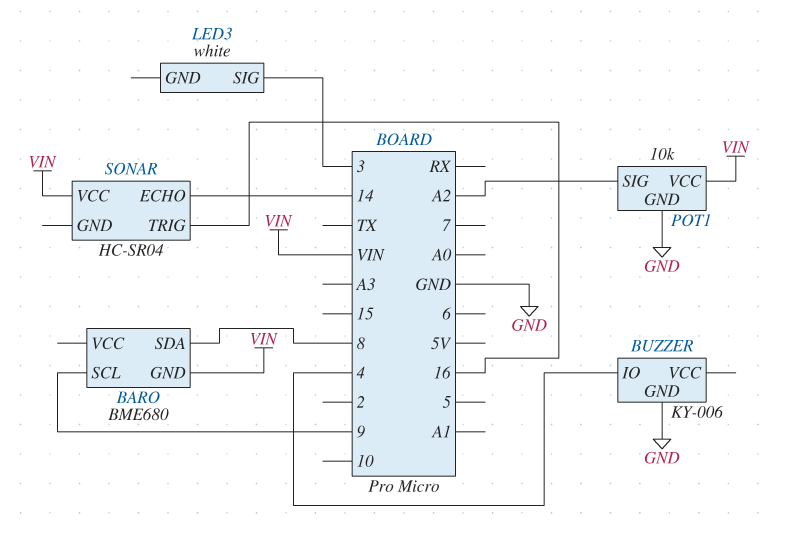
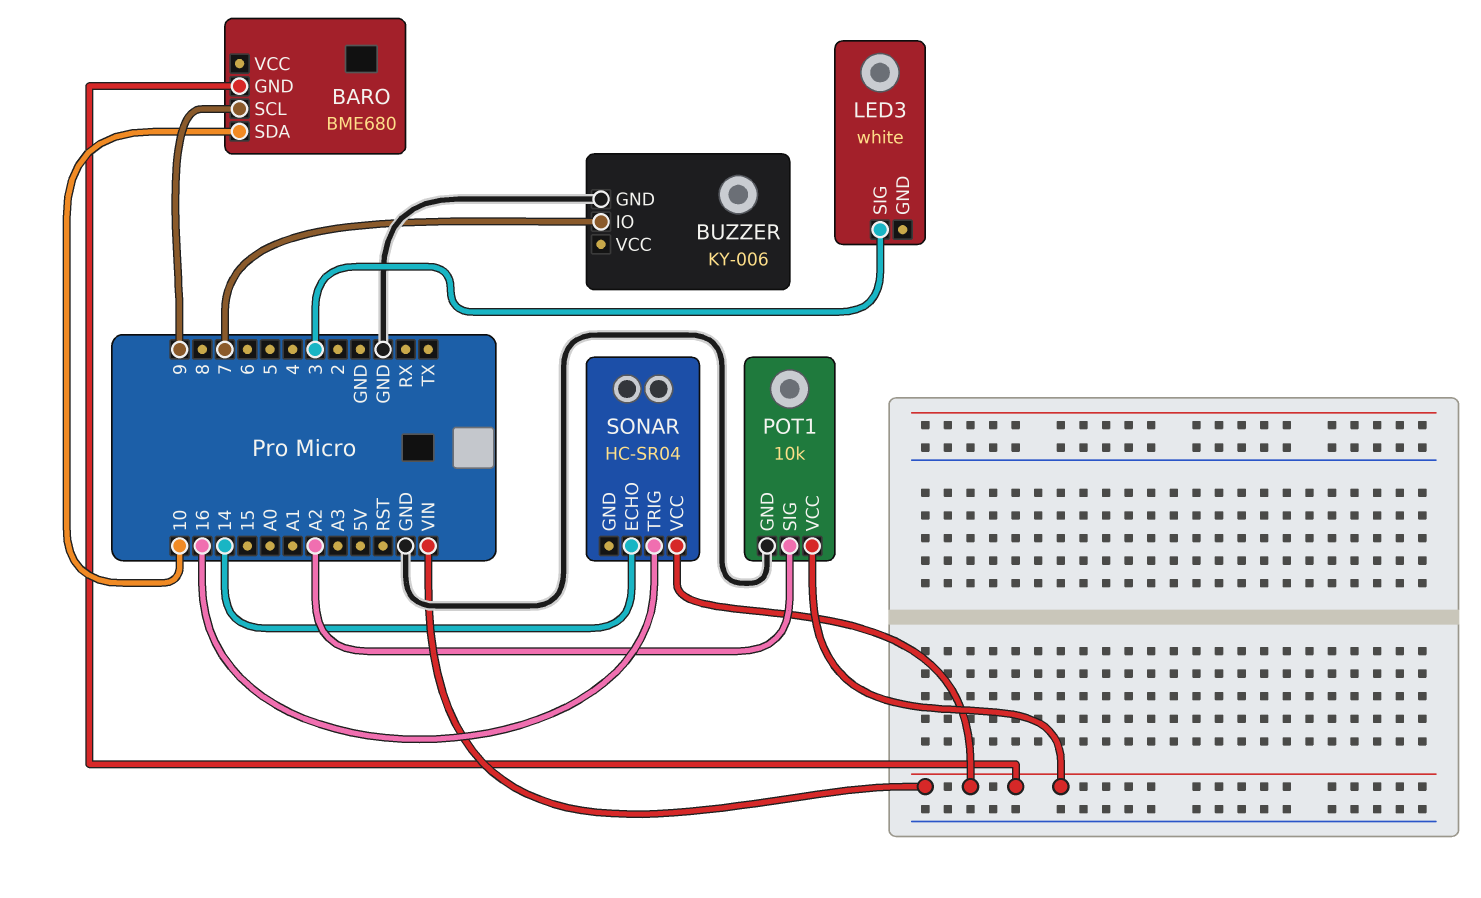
BARO pin SDA: 8 -> 10
BUZZER pin IO: 4 -> 7

